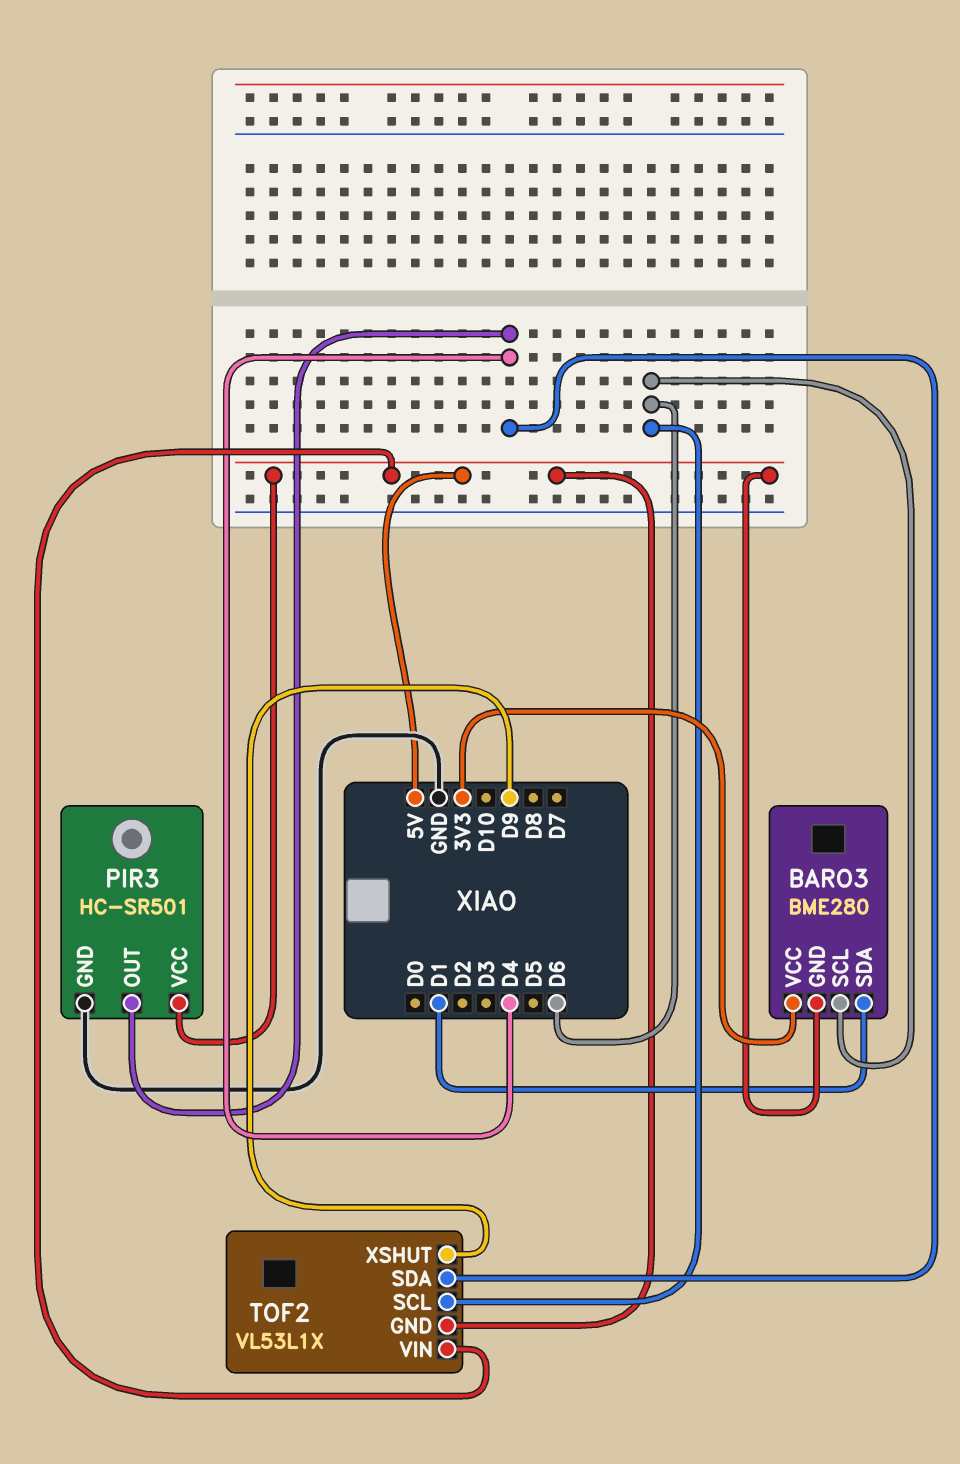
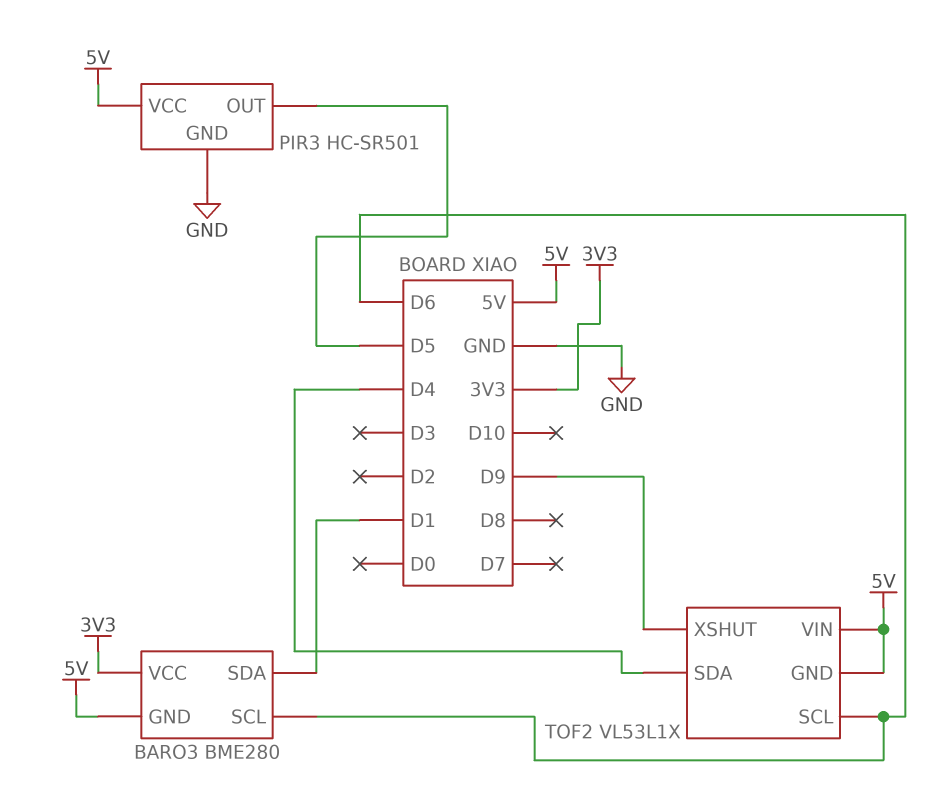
PIR3 pin OUT: D4 -> D5

